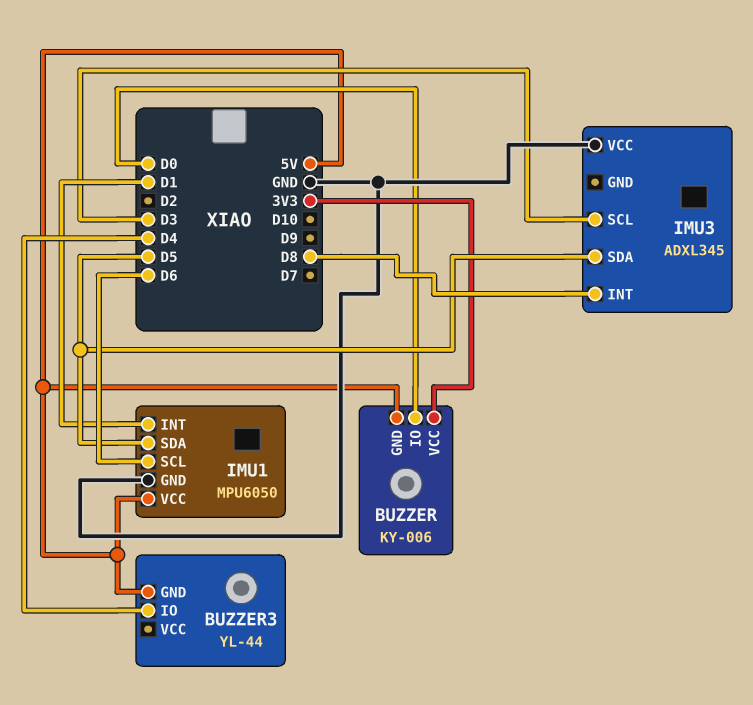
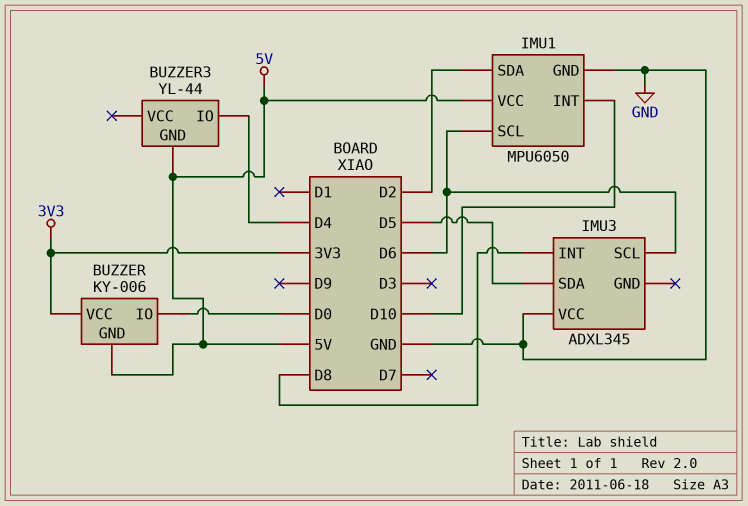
IMU1 pin INT: D1 -> D10
IMU1 pin SDA: D5 -> D2
IMU3 pin SCL: D3 -> D6

